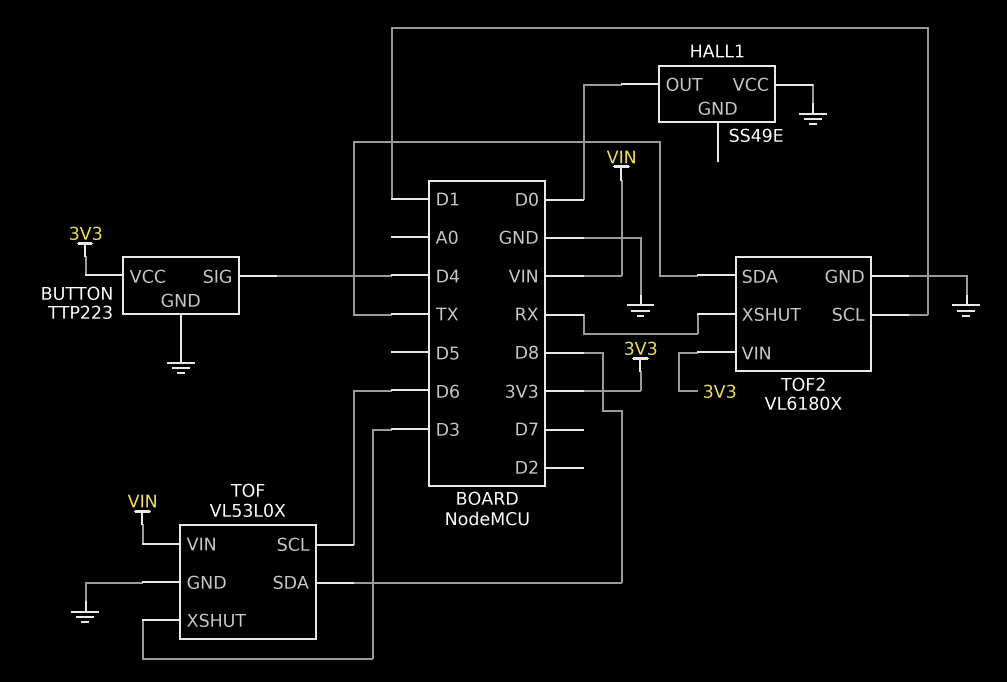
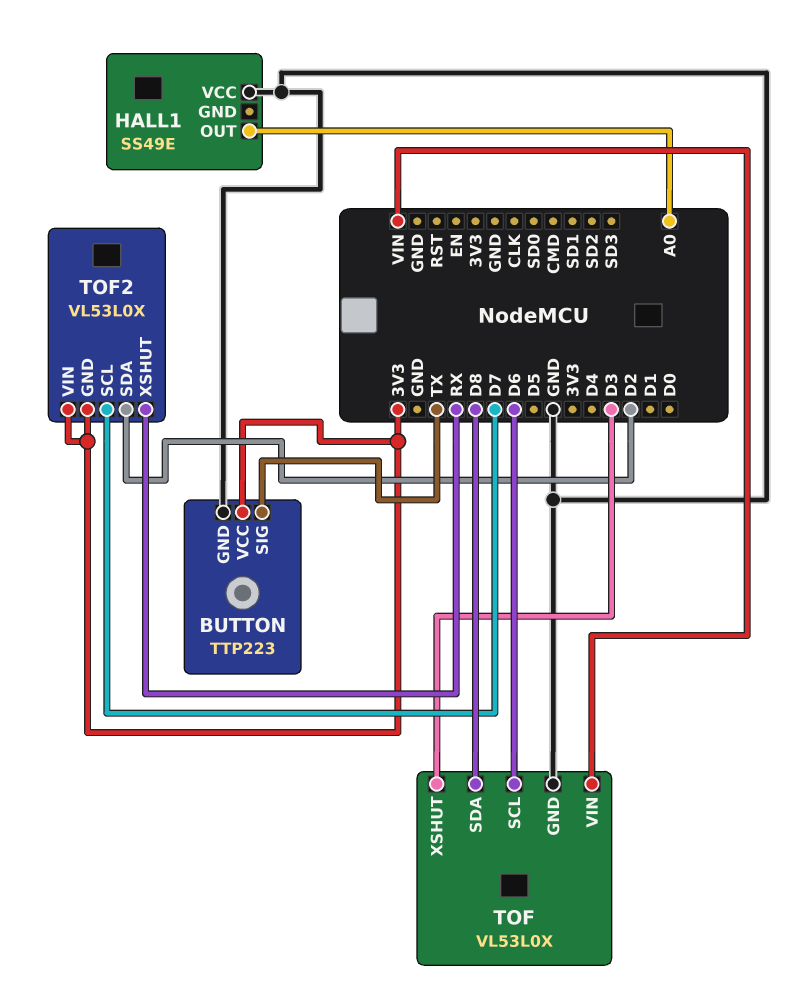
BUTTON pin SIG: D4 -> TX
HALL1 pin OUT: D0 -> A0
TOF2: VL6180X -> VL53L0X
TOF2 pin GND: GND -> 3V3
TOF2 pin SCL: D1 -> D7
TOF2 pin SDA: TX -> D2

